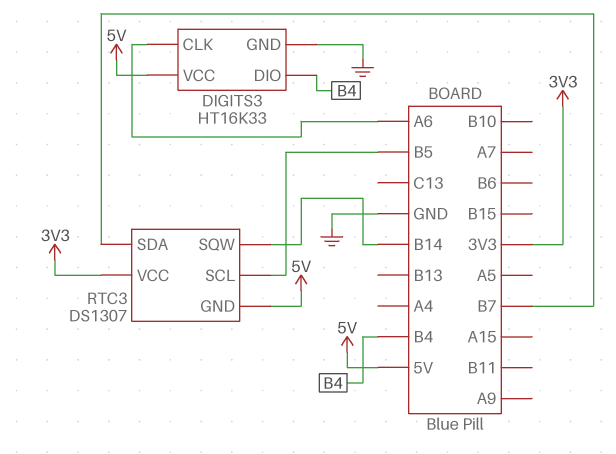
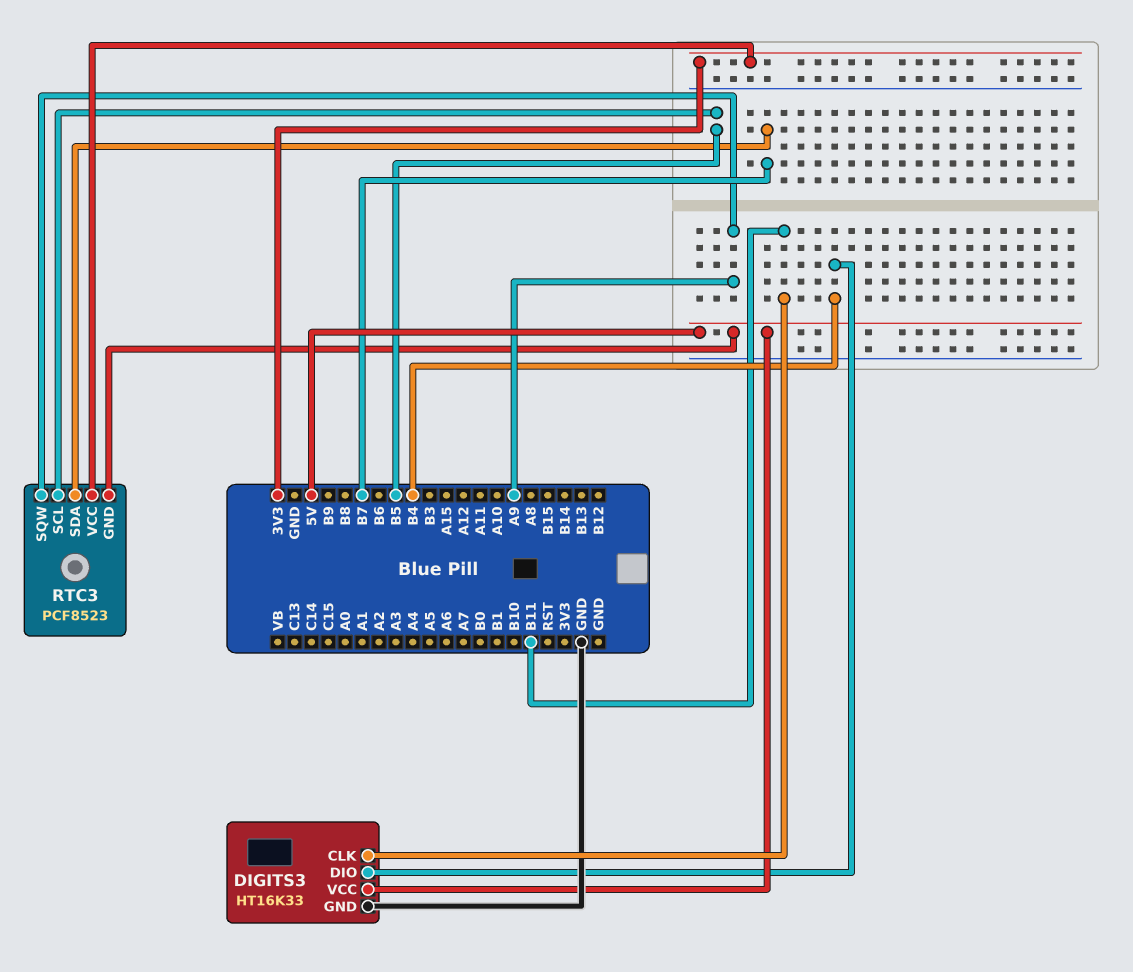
DIGITS3 pin CLK: A6 -> B11
RTC3: DS1307 -> PCF8523
RTC3 pin SQW: B14 -> A9

